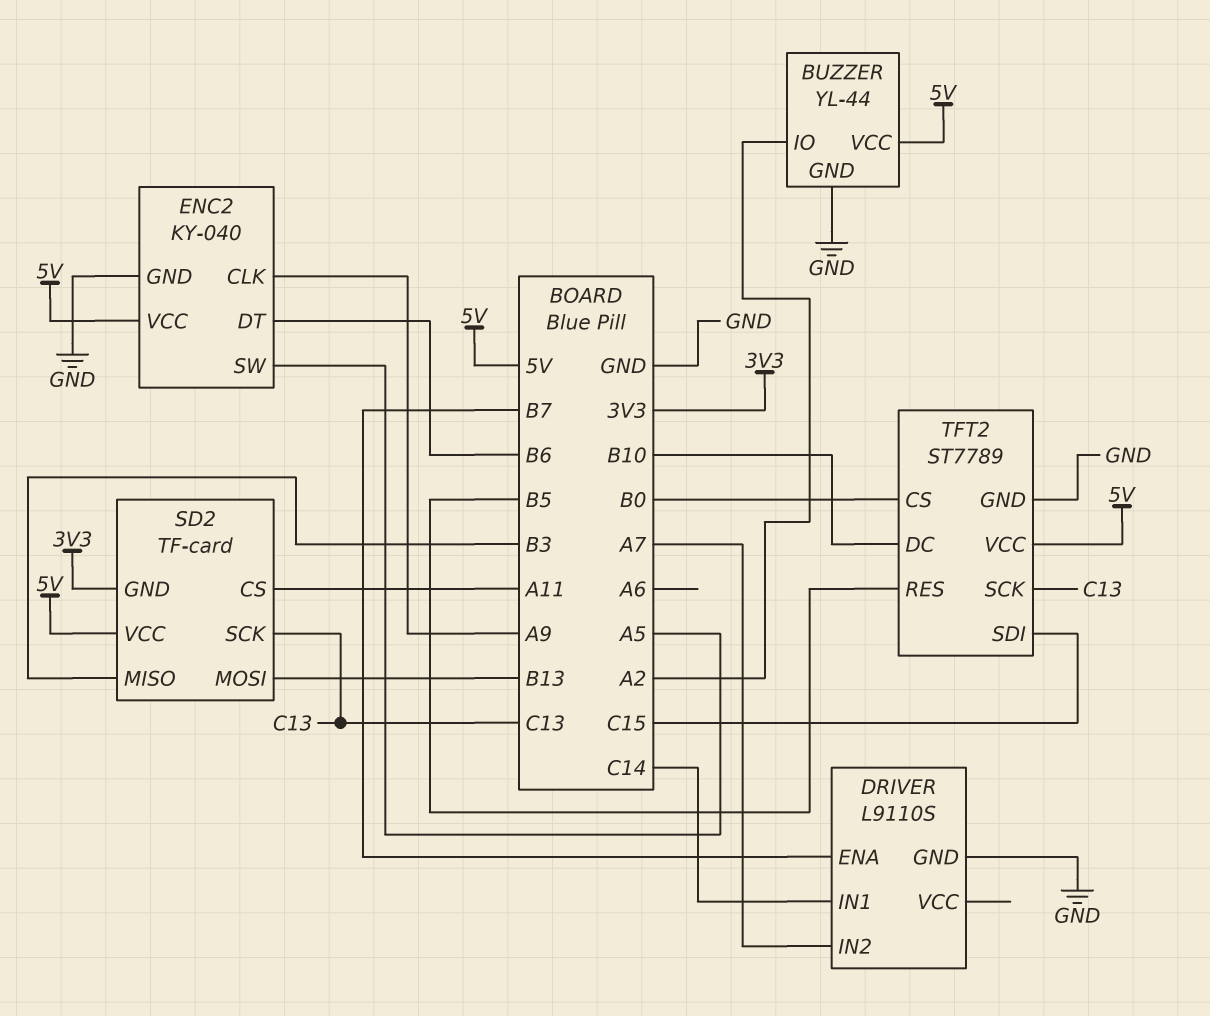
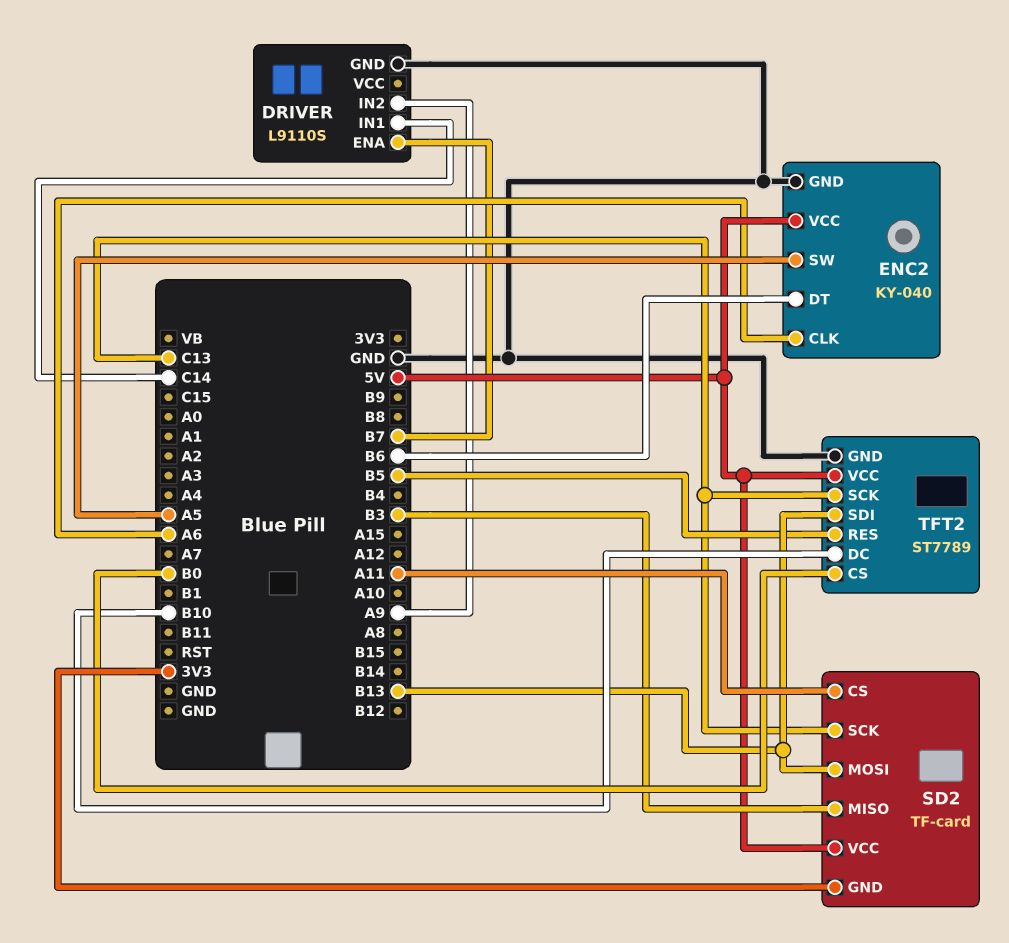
BUZZER: YL-44 -> none
BUZZER pin GND: GND -> none
BUZZER pin IO: A2 -> none
BUZZER pin VCC: 5V -> none
DRIVER pin IN2: A7 -> A9
ENC2 pin CLK: A9 -> A6
TFT2 pin SDI: C15 -> B13

